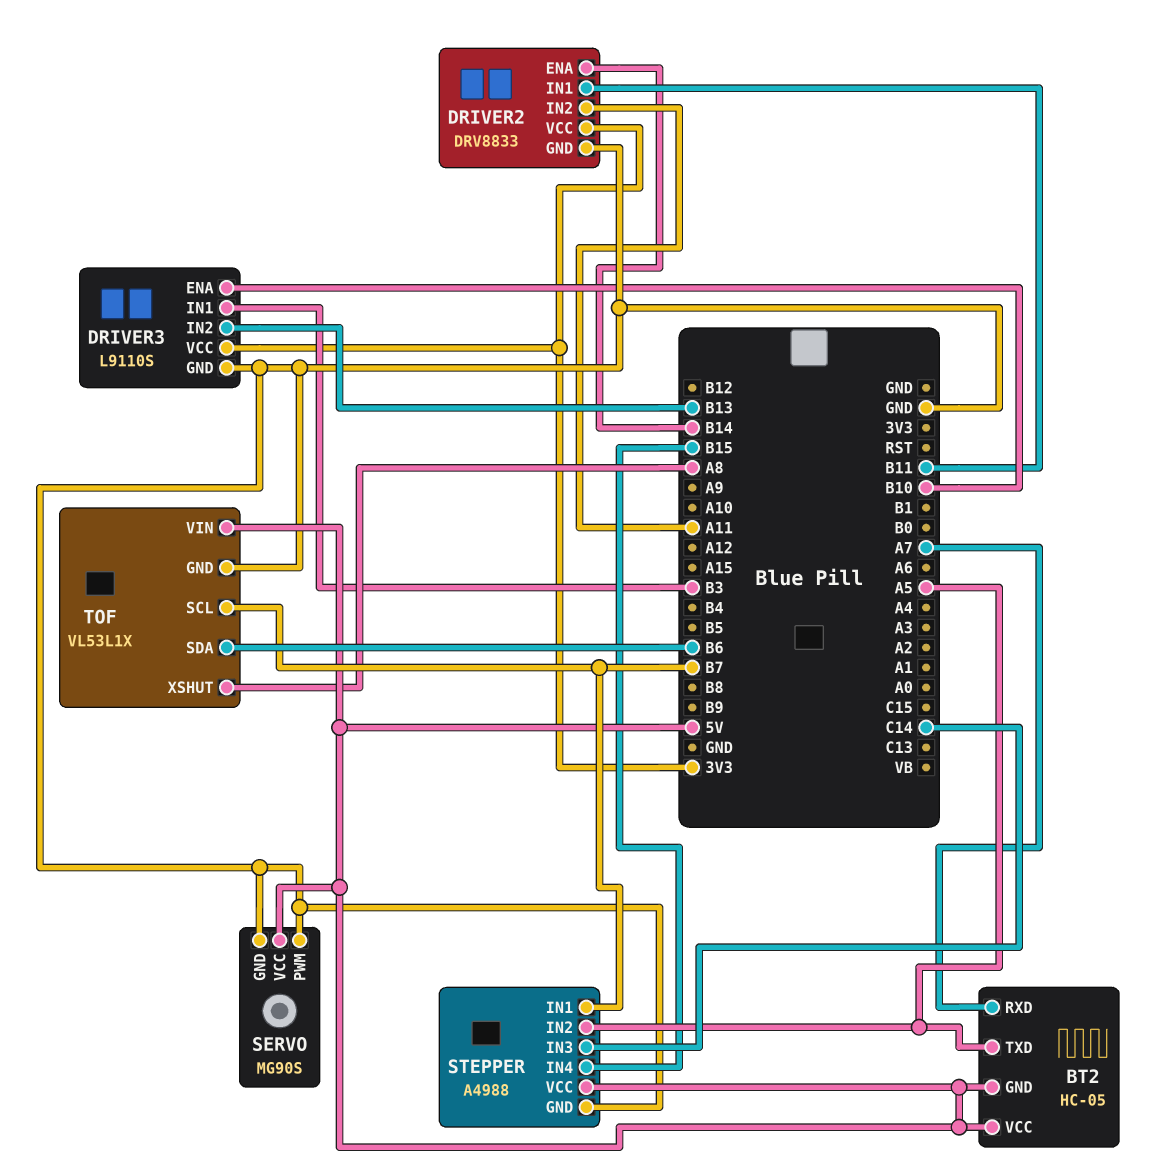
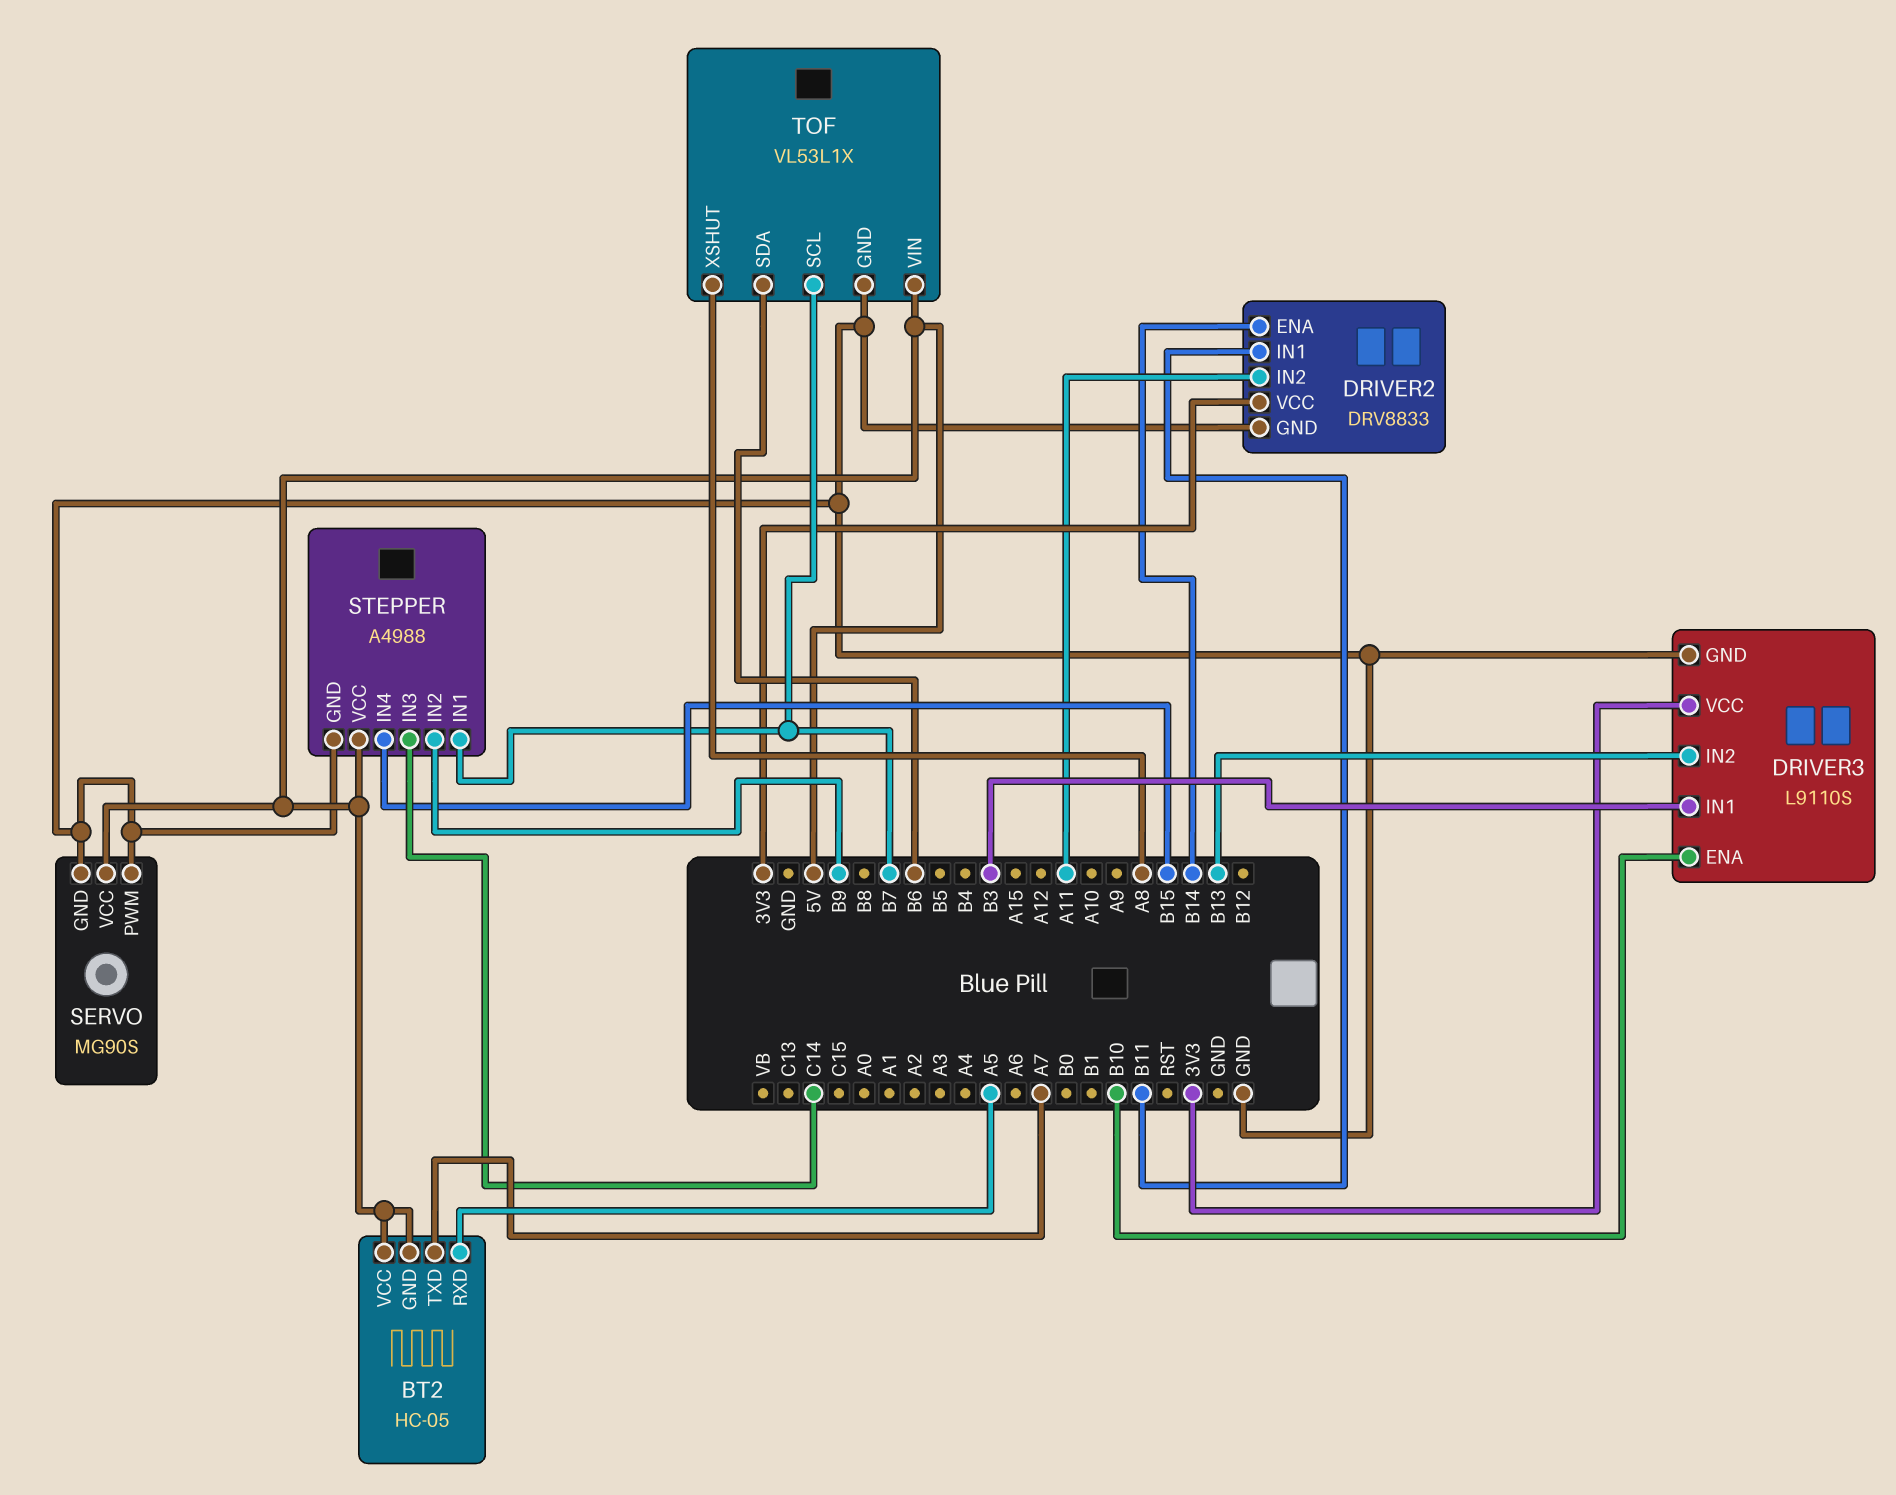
BT2 pin RXD: A7 -> A5
BT2 pin TXD: A5 -> A7
STEPPER pin IN2: A5 -> B9

